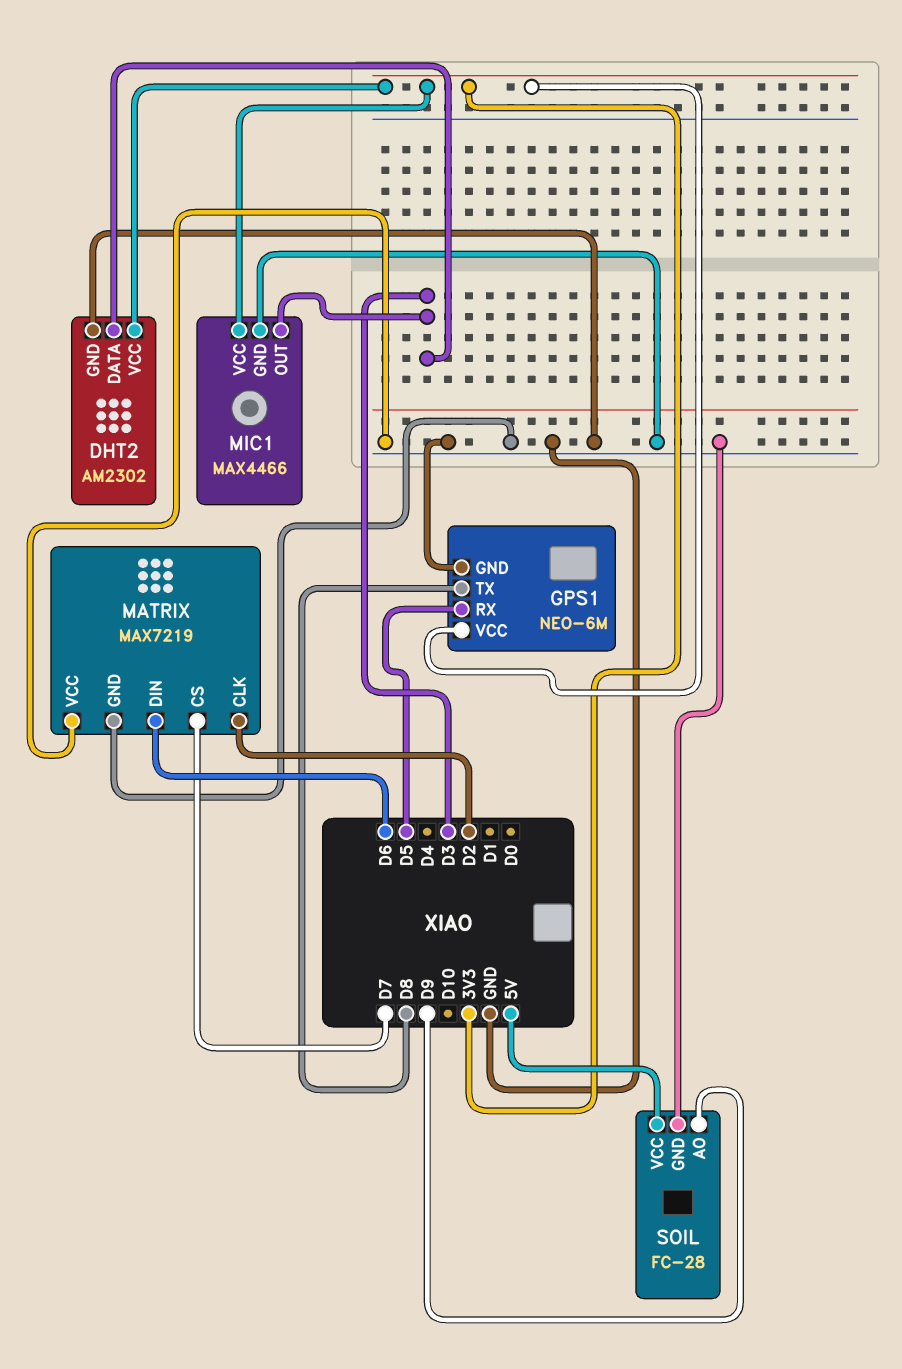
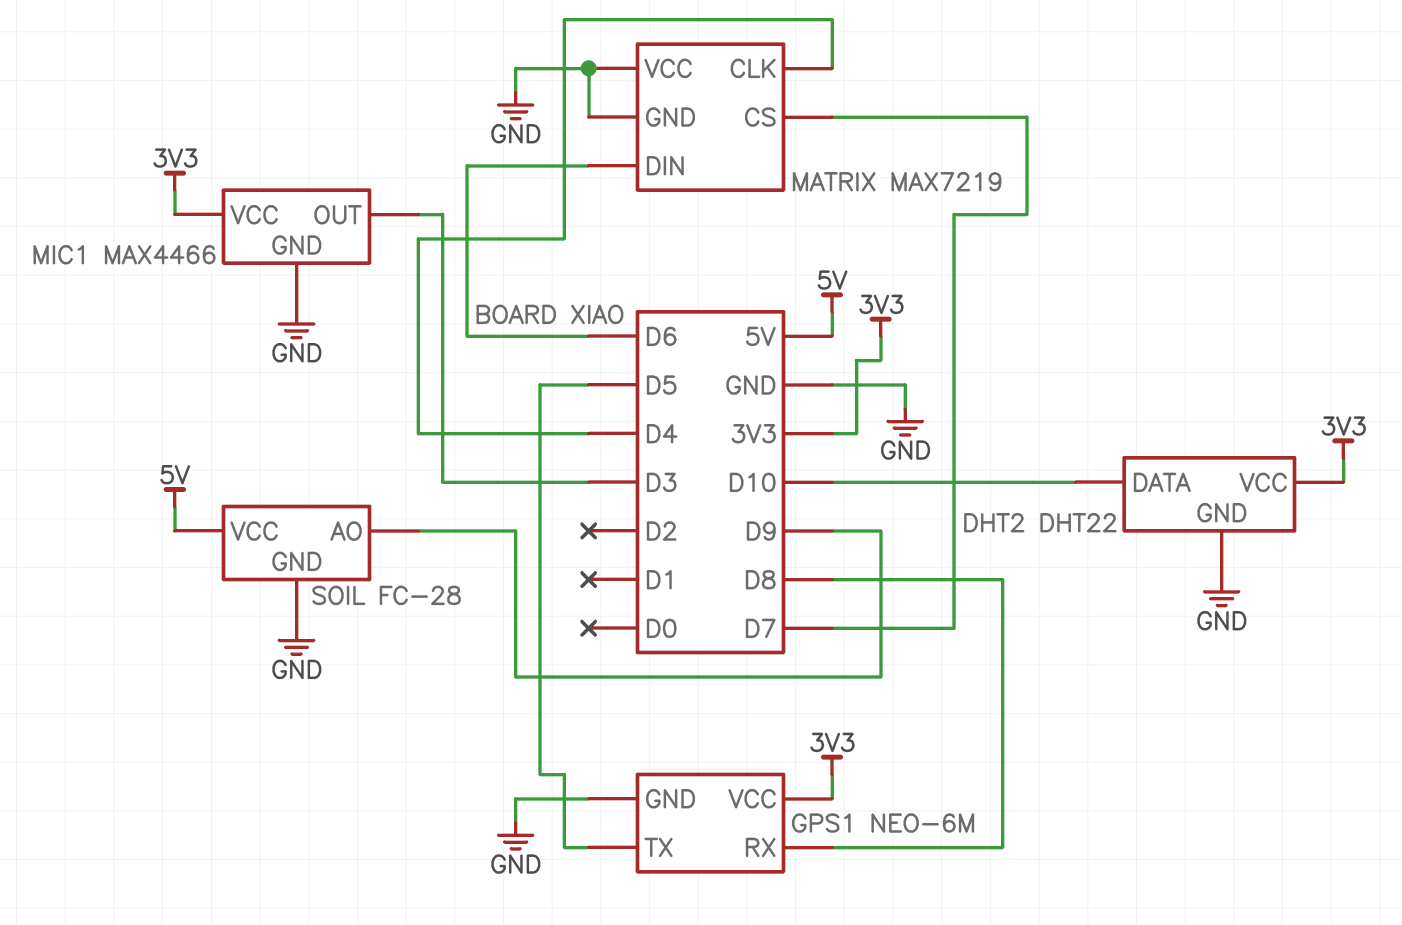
DHT2: AM2302 -> DHT22
DHT2 pin DATA: D3 -> D10
GPS1 pin RX: D5 -> D8
GPS1 pin TX: D8 -> D5
MATRIX pin CLK: D2 -> D4

